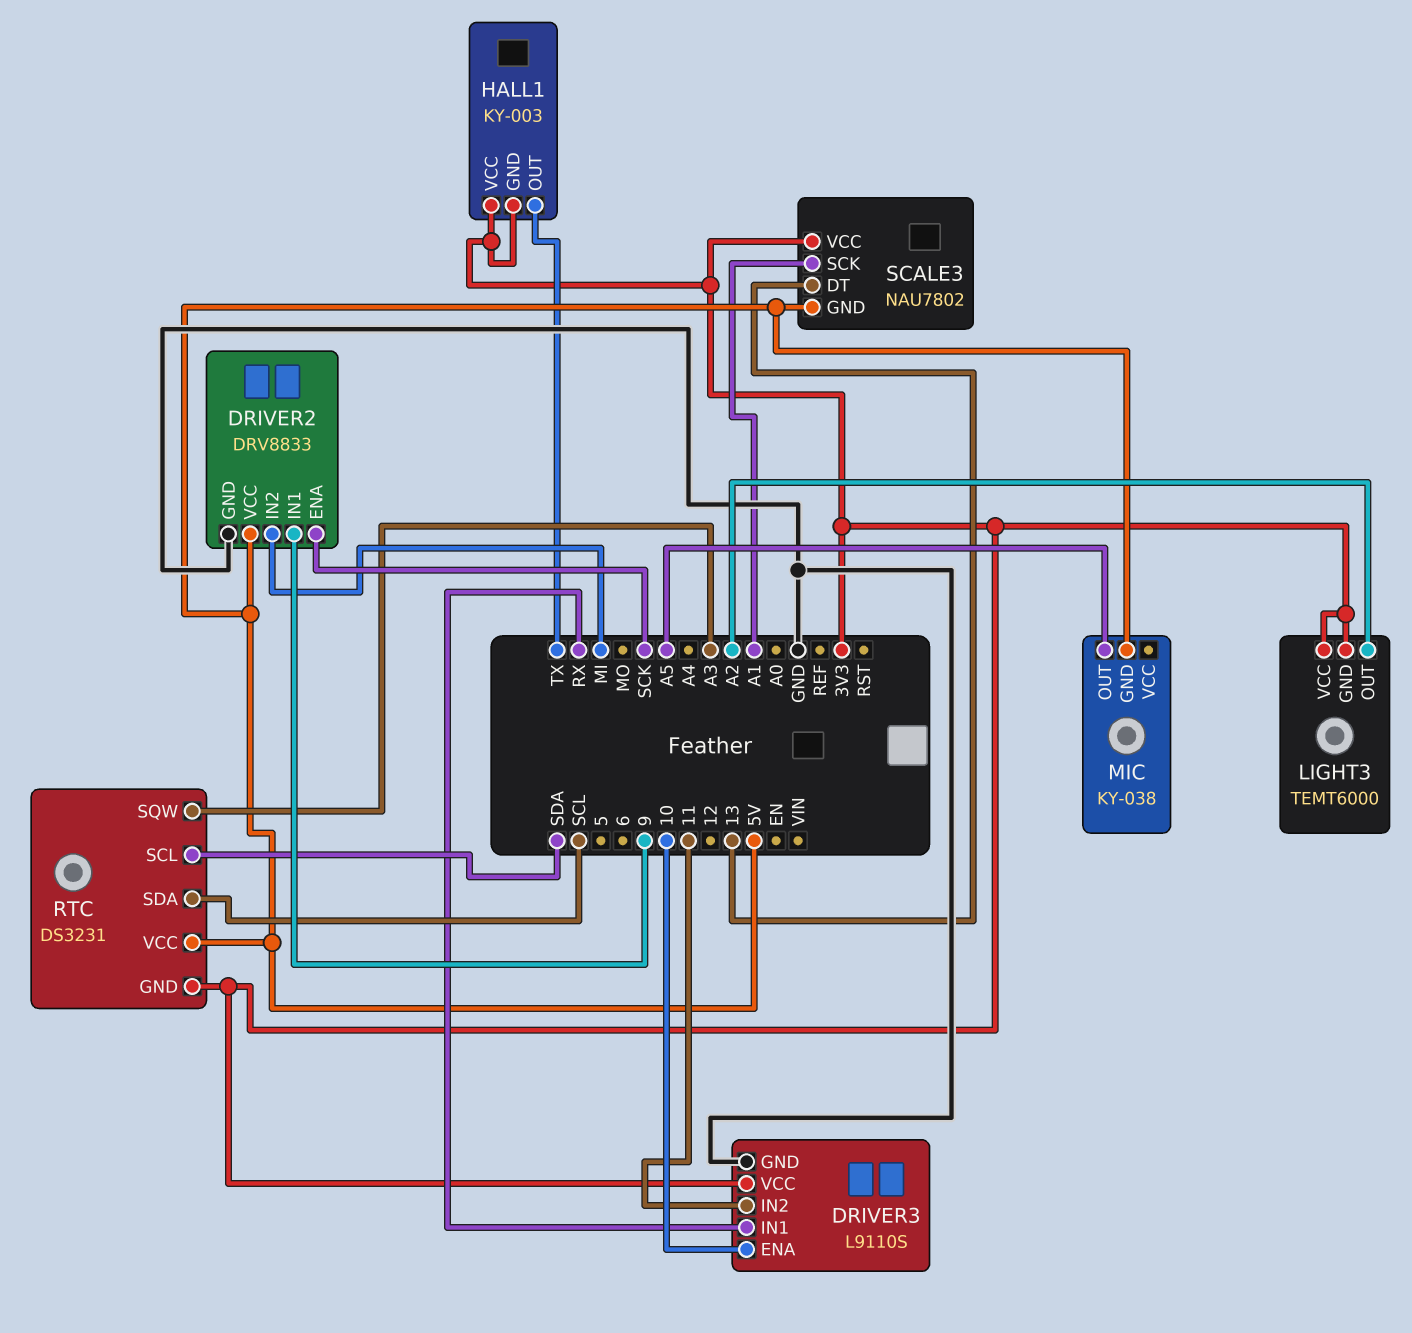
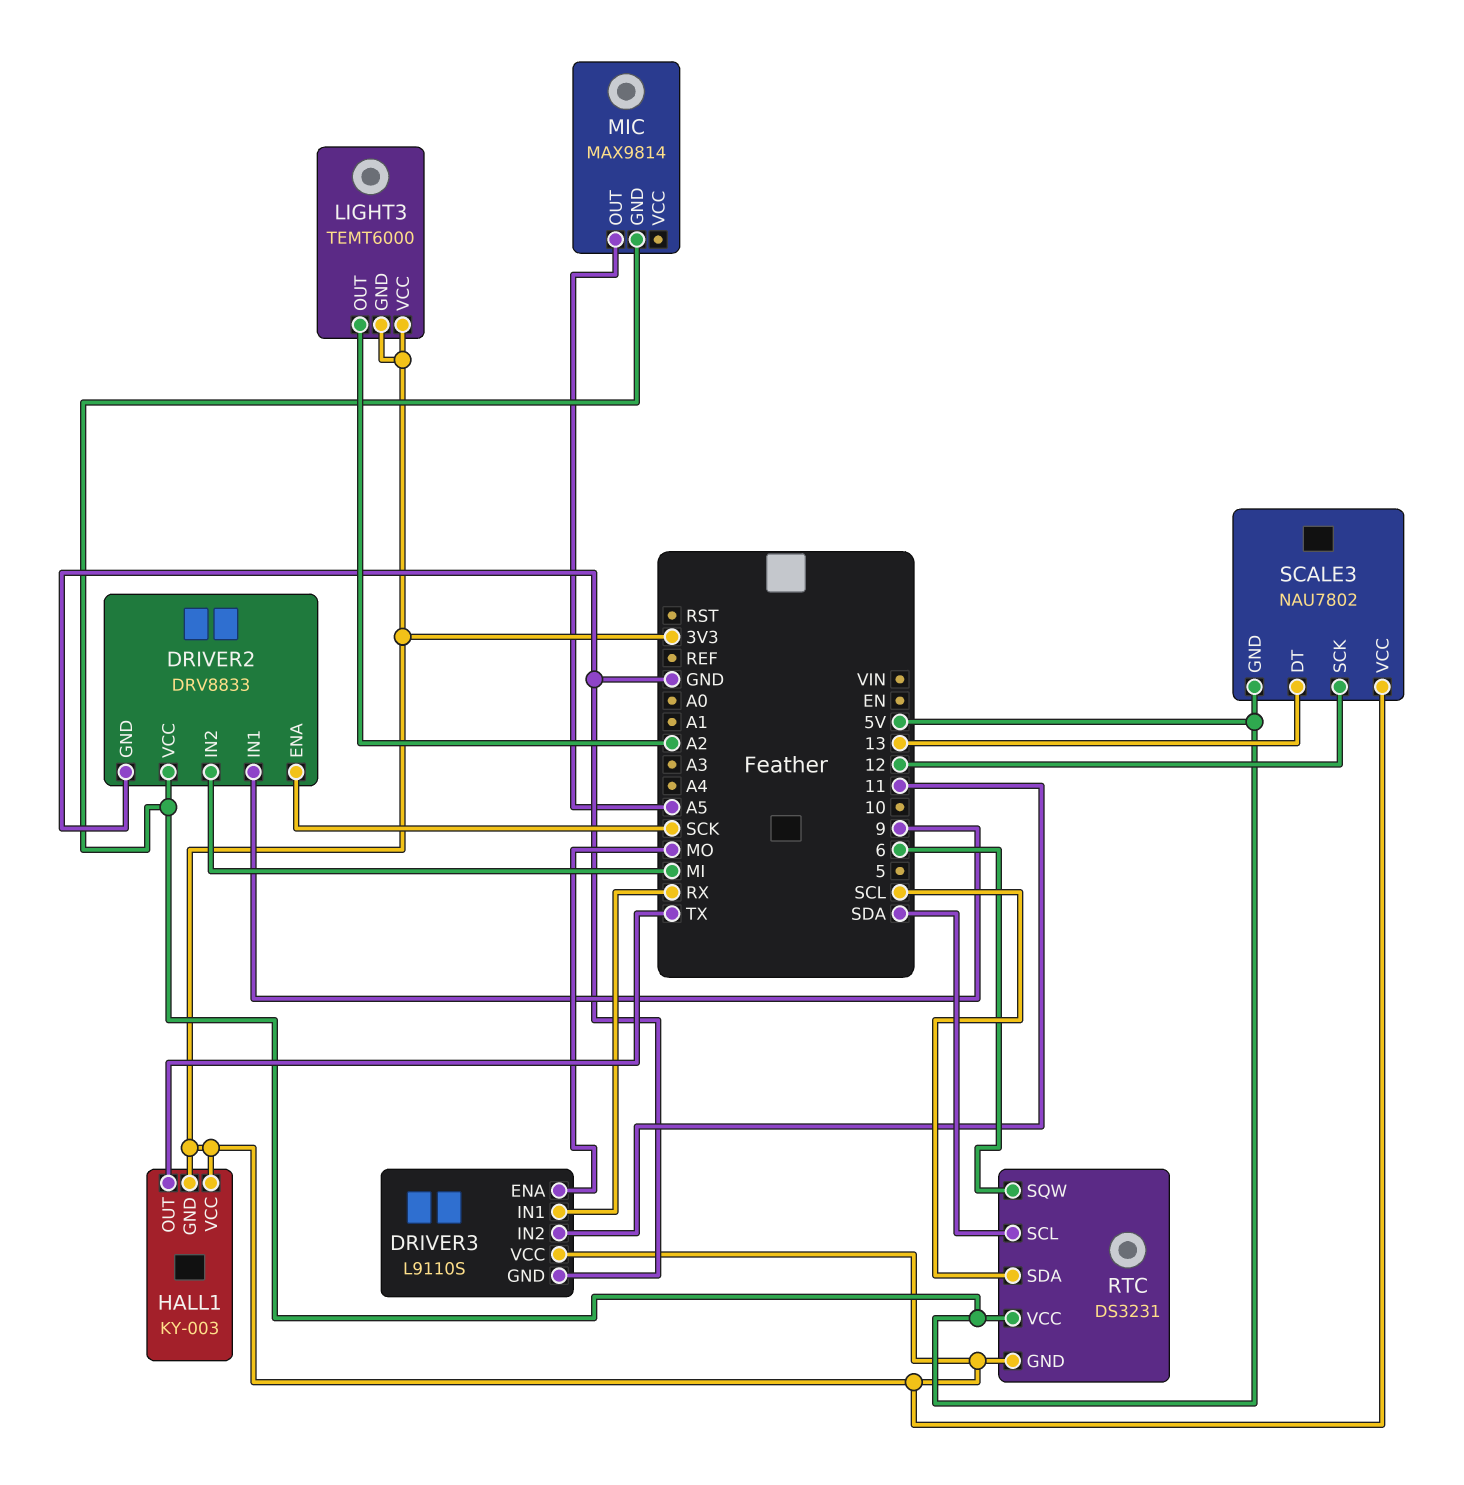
DRIVER3 pin ENA: 10 -> MO
MIC: KY-038 -> MAX9814
RTC pin SQW: A3 -> 6
SCALE3 pin SCK: A1 -> 12

